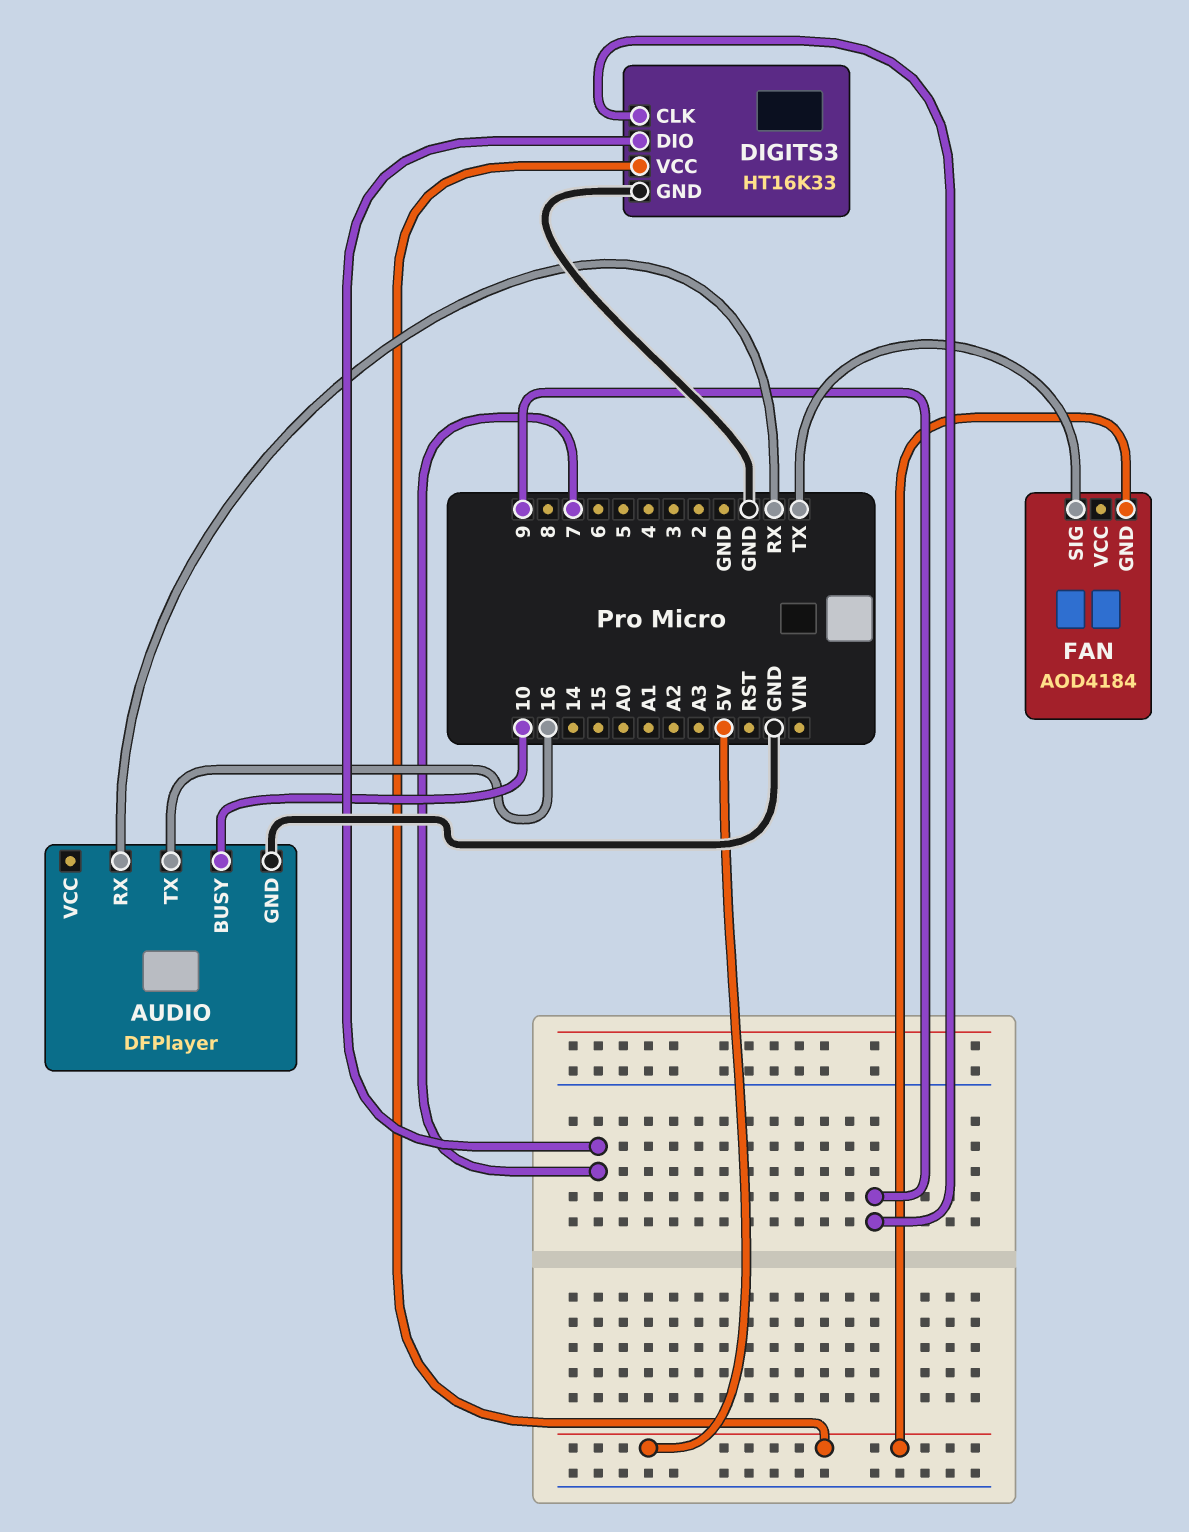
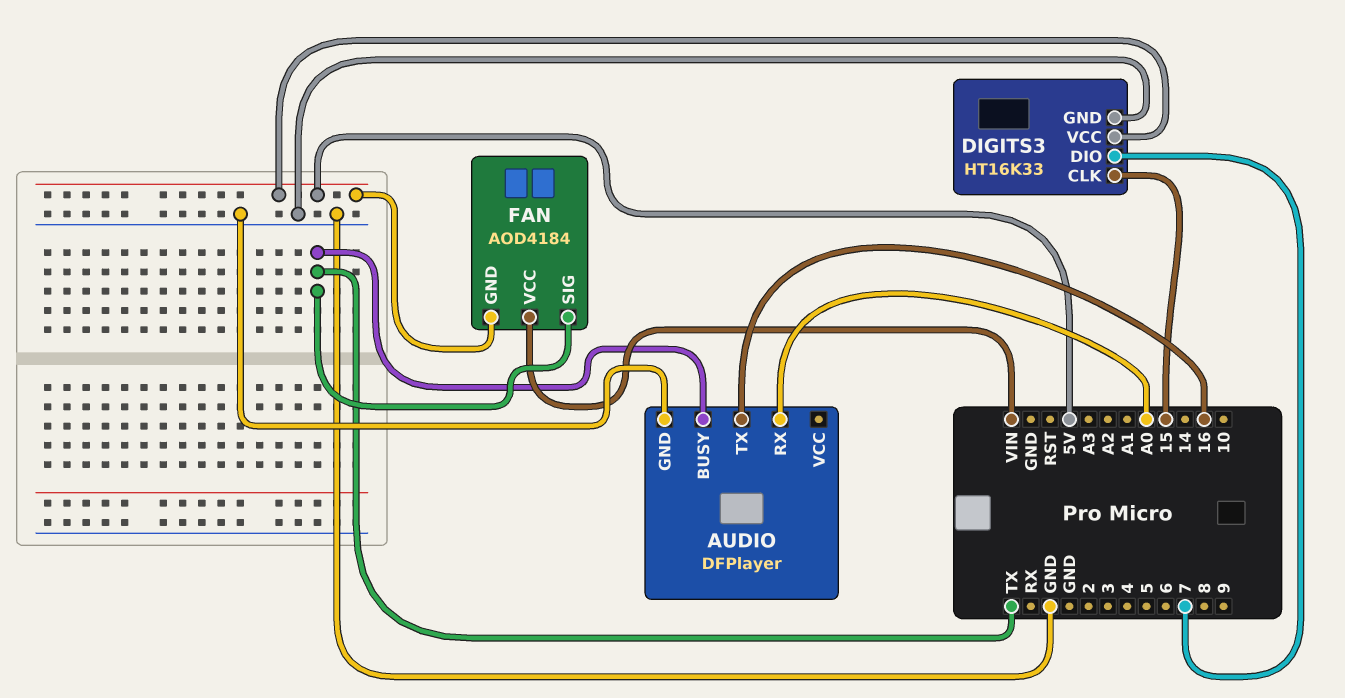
AUDIO pin BUSY: 10 -> TX
AUDIO pin RX: RX -> A0
DIGITS3 pin CLK: 9 -> 15
FAN pin VCC: none -> VIN

